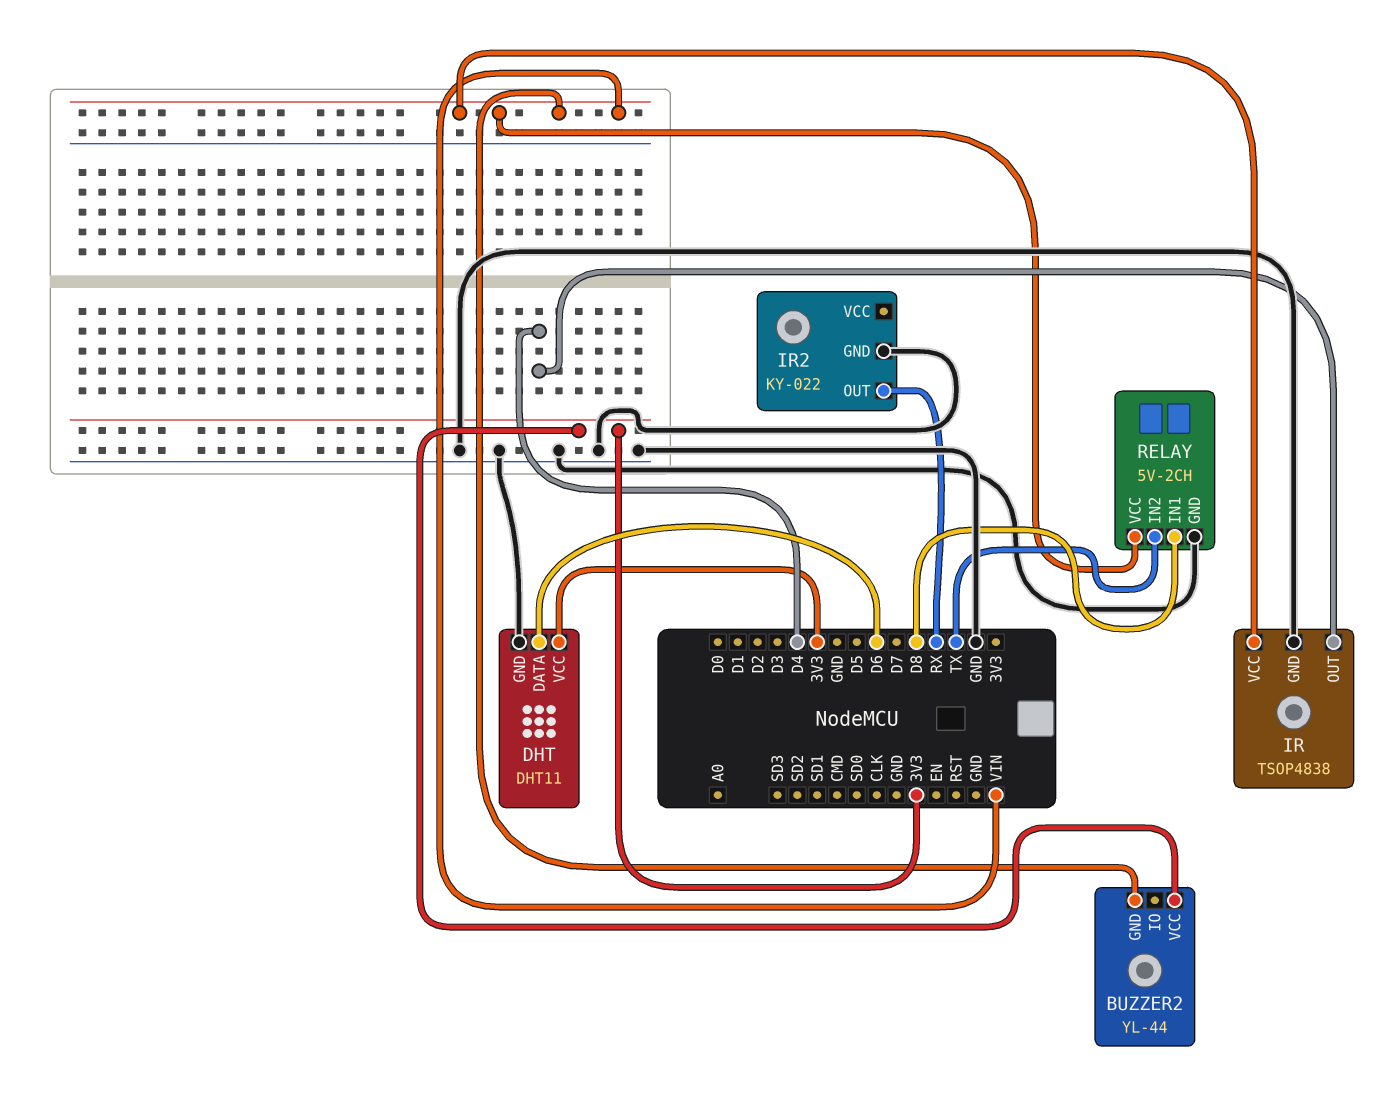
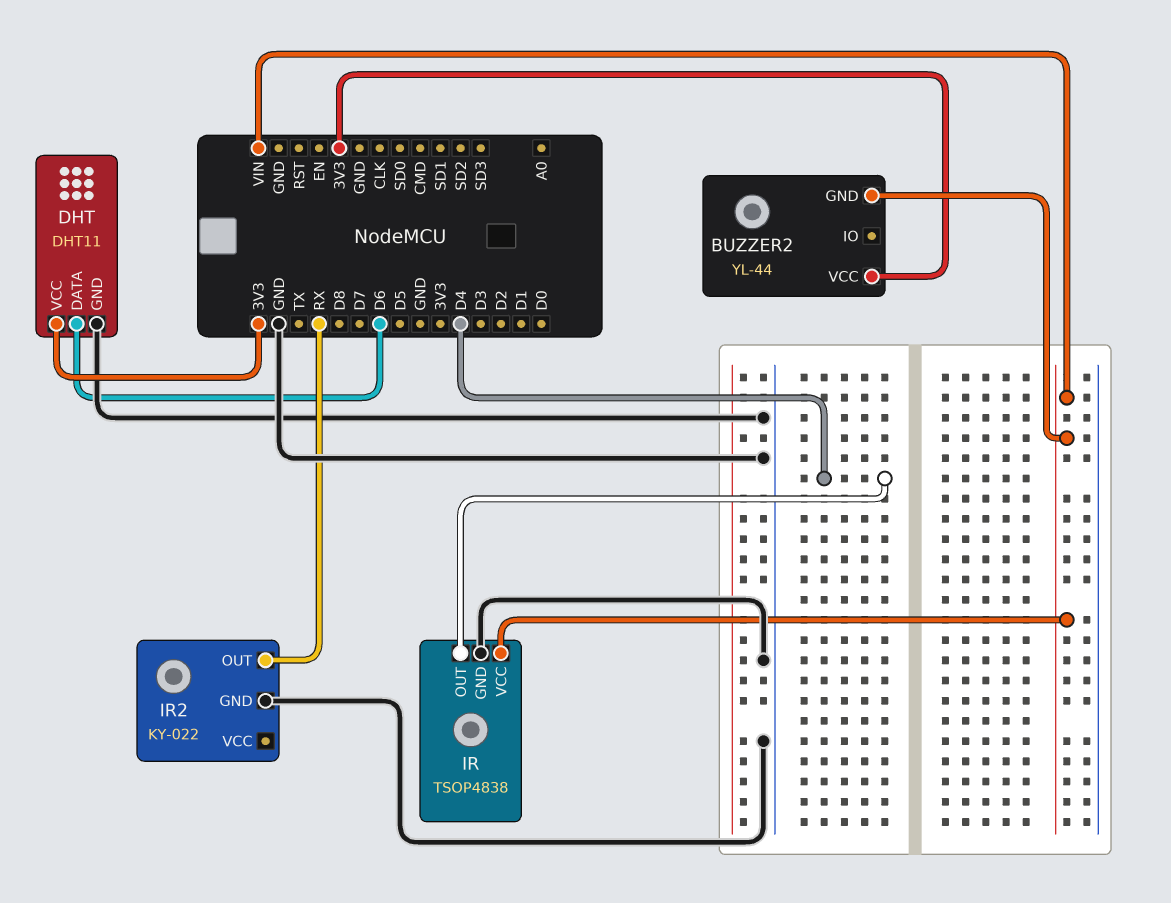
RELAY: 5V-2CH -> none
RELAY pin GND: GND -> none
RELAY pin IN1: D8 -> none
RELAY pin IN2: TX -> none
RELAY pin VCC: VIN -> none

